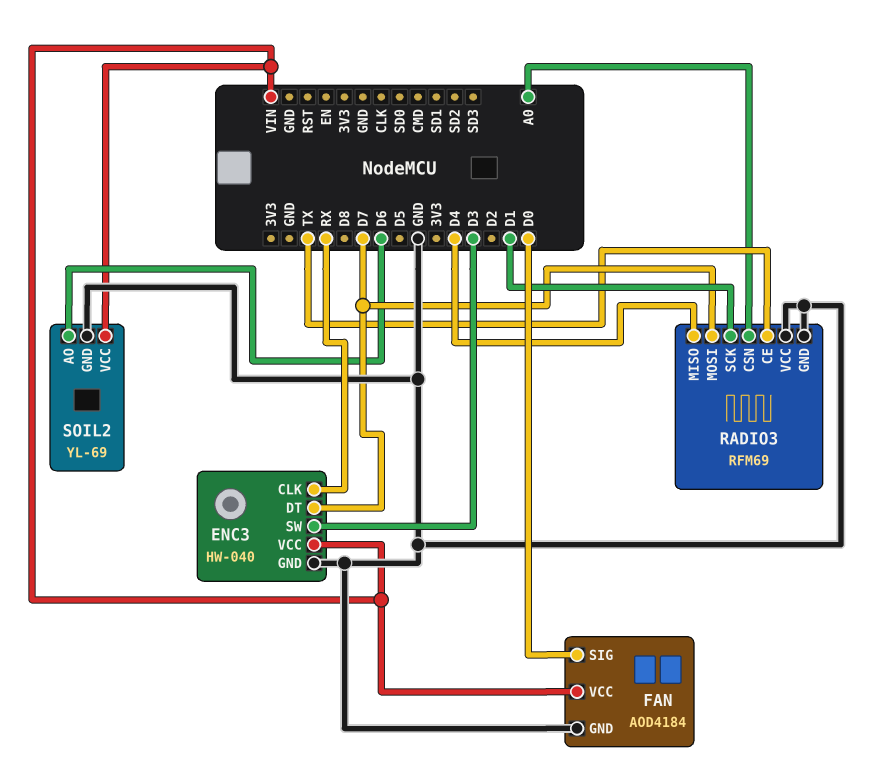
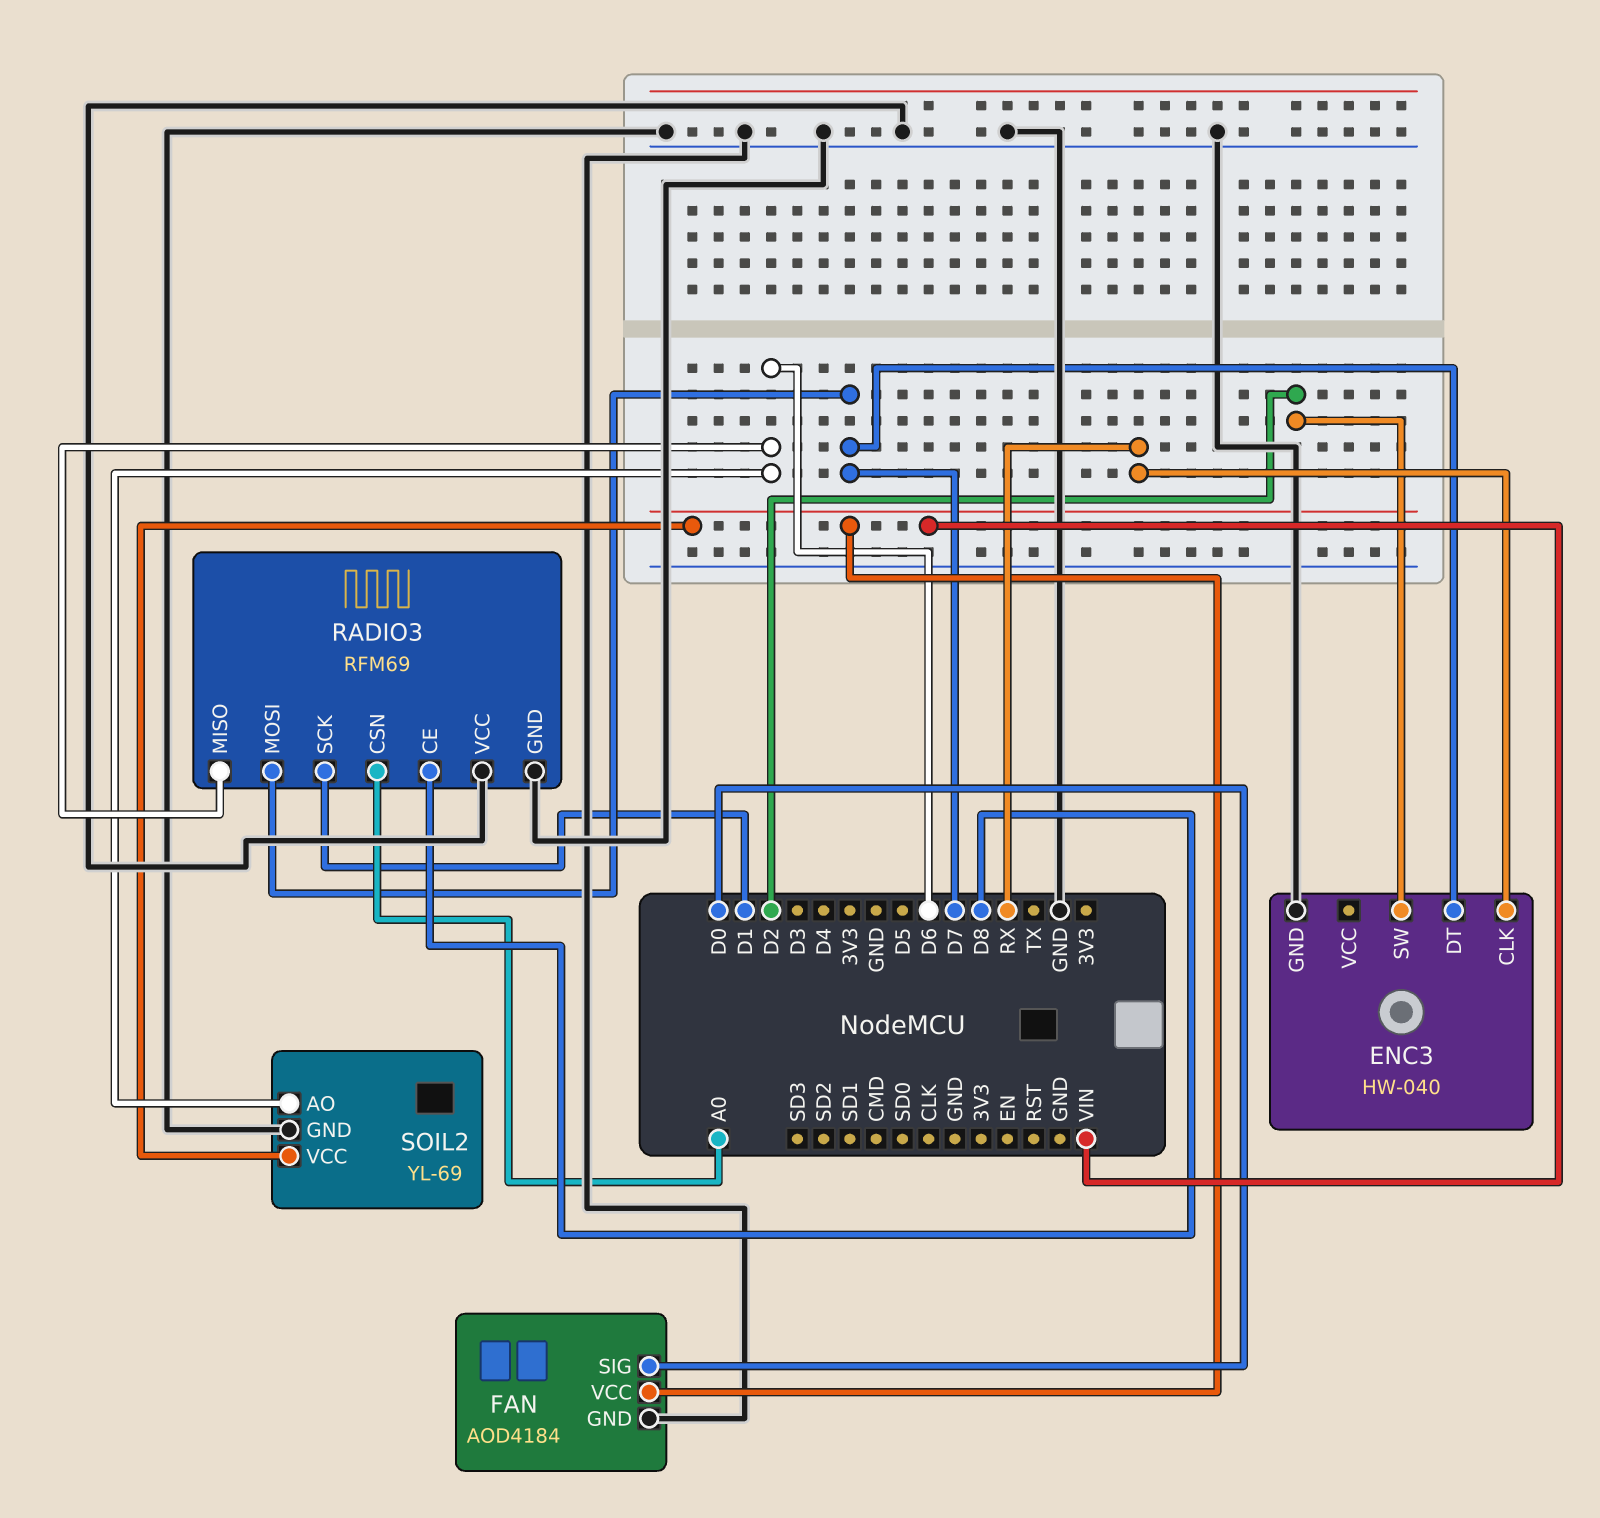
ENC3 pin SW: D3 -> D2
ENC3 pin VCC: VIN -> none
RADIO3 pin CE: TX -> D8
RADIO3 pin MISO: D4 -> D6

